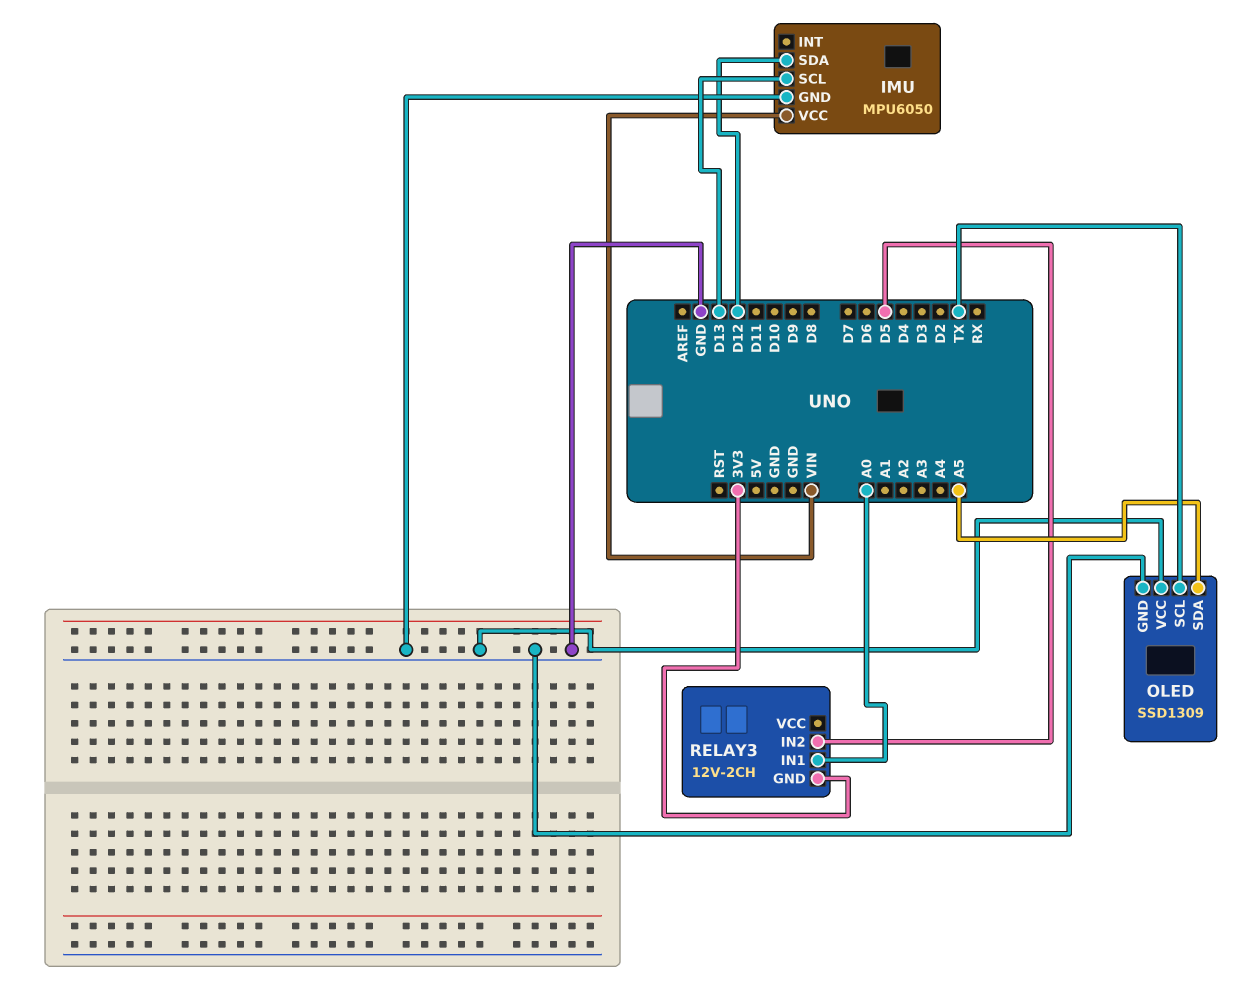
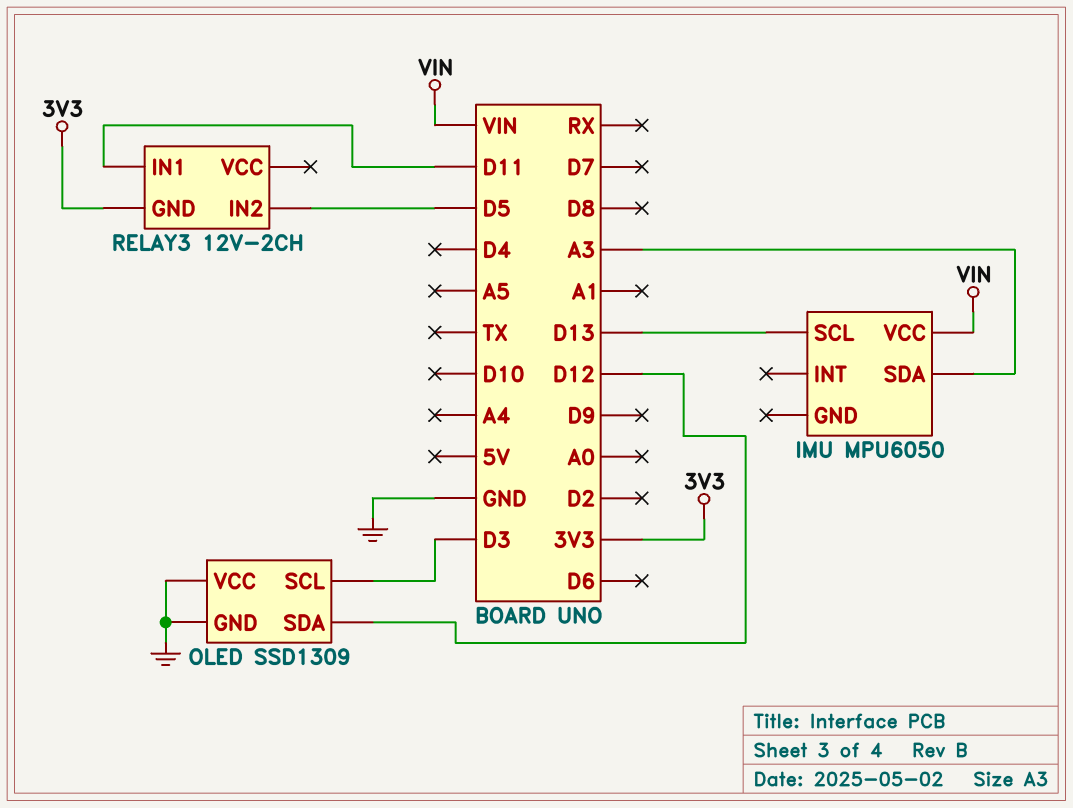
IMU pin GND: GND -> none
IMU pin SDA: D12 -> A3
OLED pin SCL: TX -> D3
OLED pin SDA: A5 -> D12
RELAY3 pin IN1: A0 -> D11

